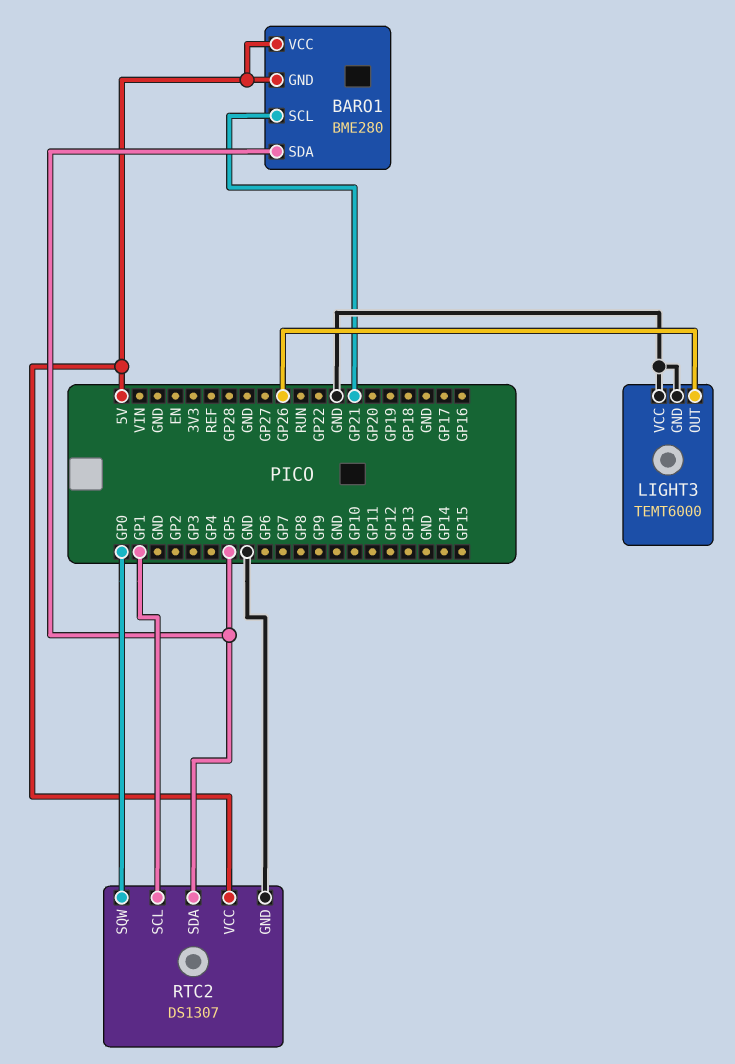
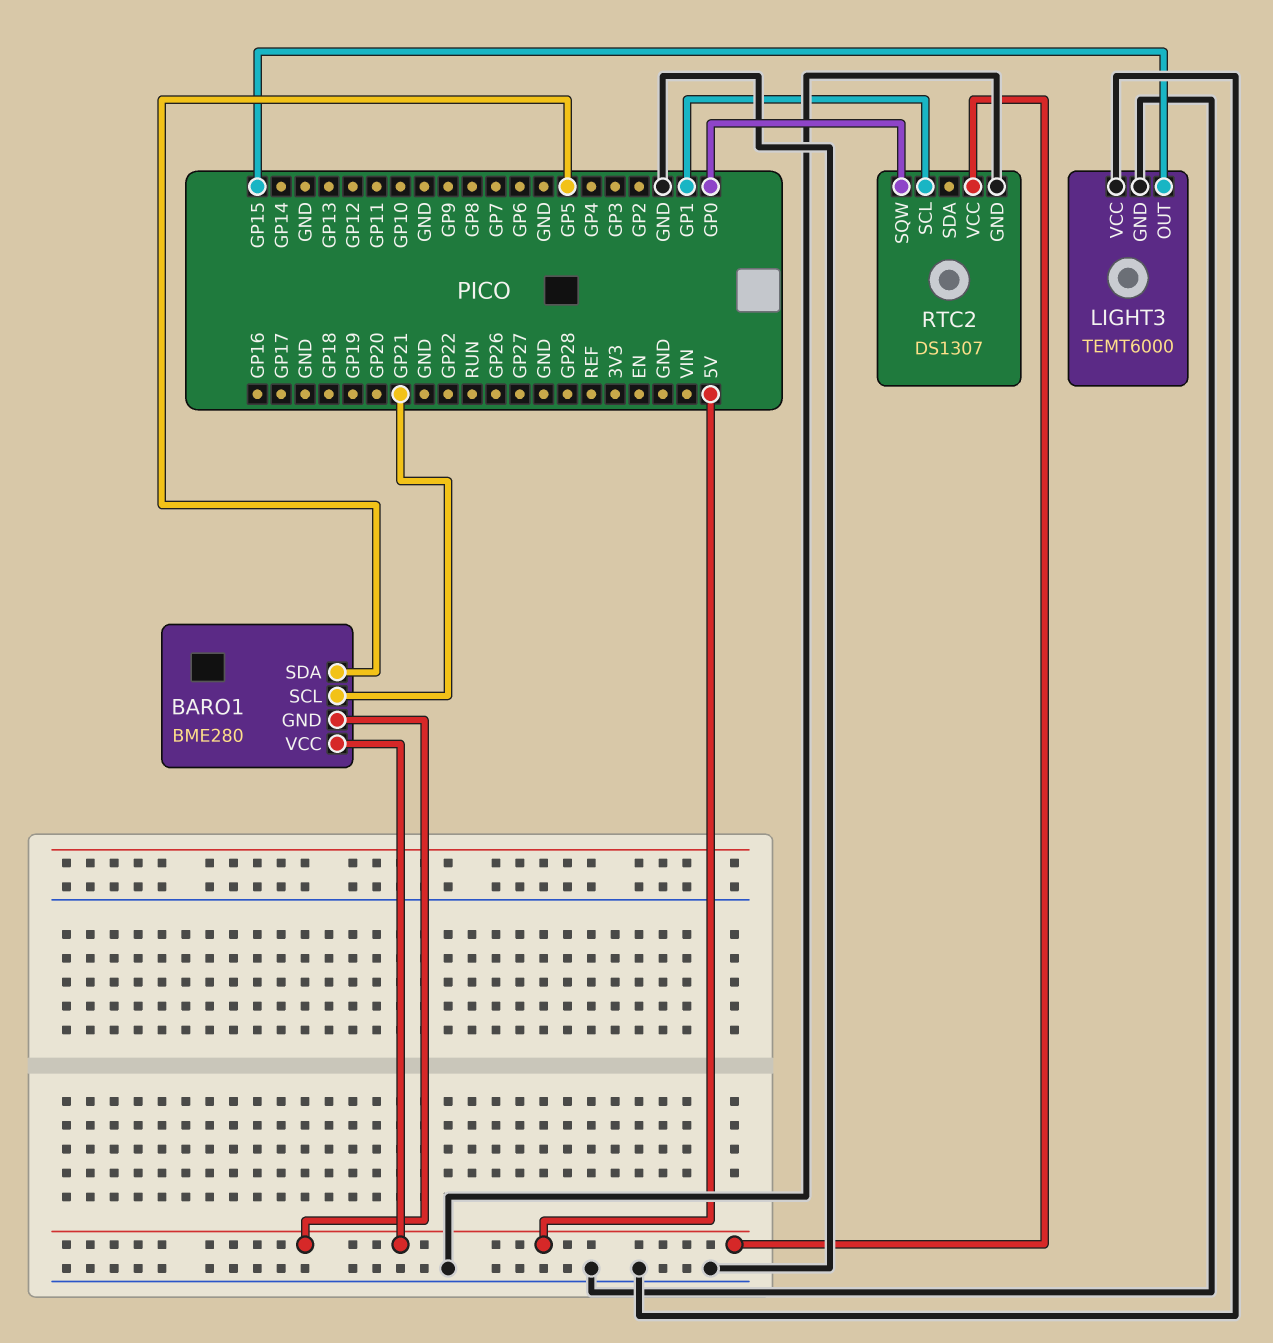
LIGHT3 pin OUT: GP26 -> GP15
RTC2 pin SDA: GP5 -> none

